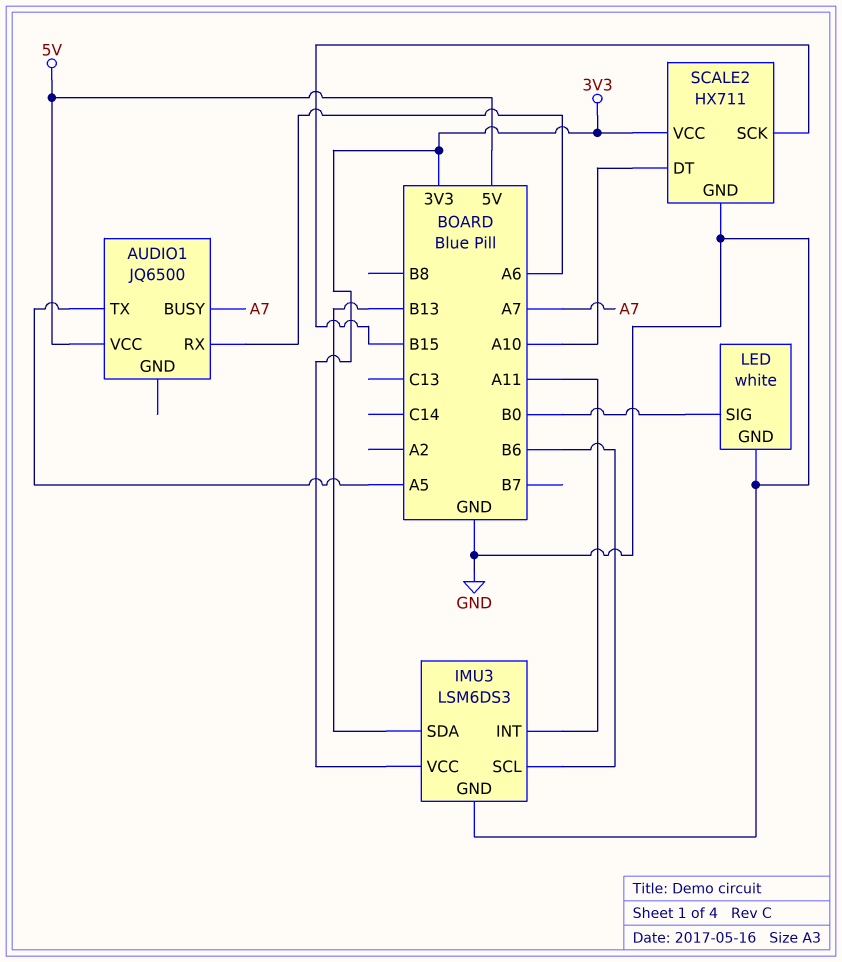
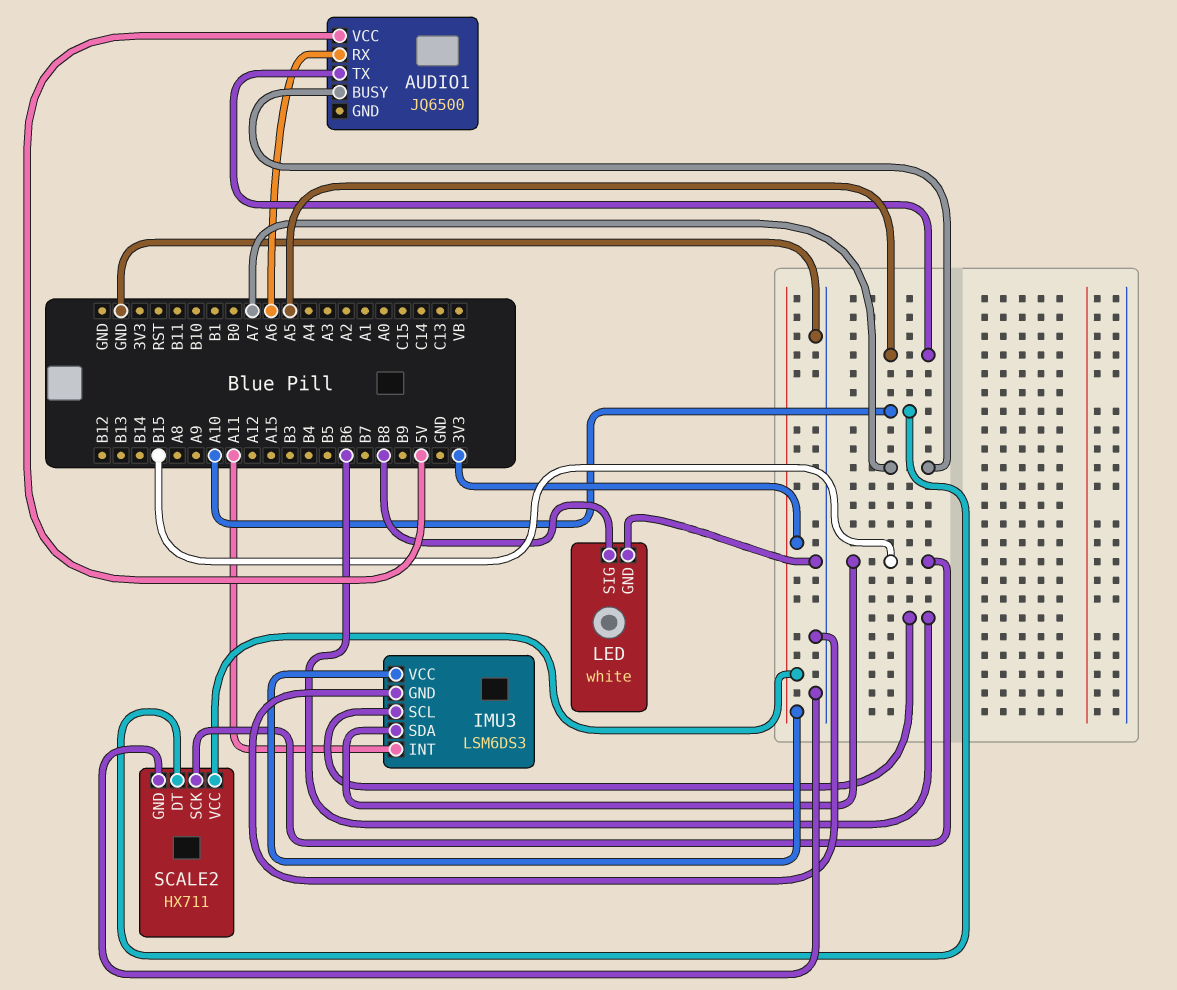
IMU3 pin SDA: B13 -> B15
LED pin SIG: B0 -> B8

